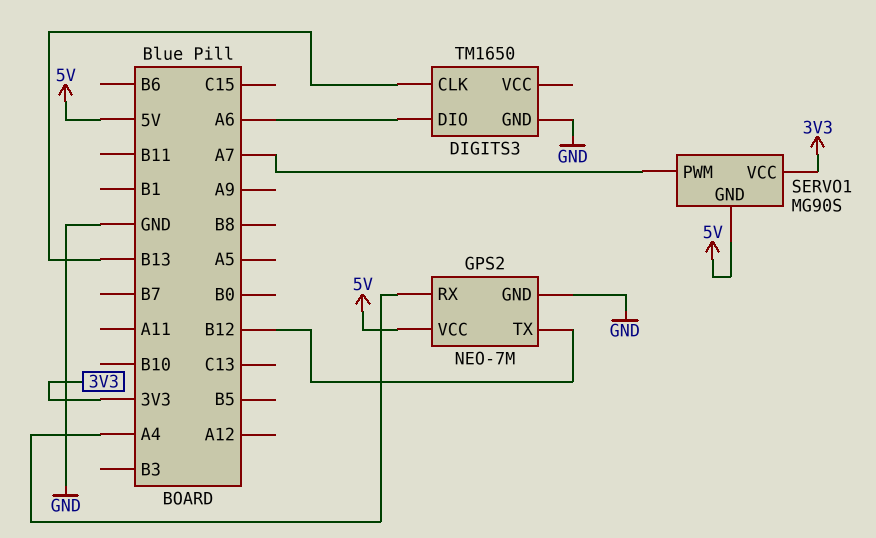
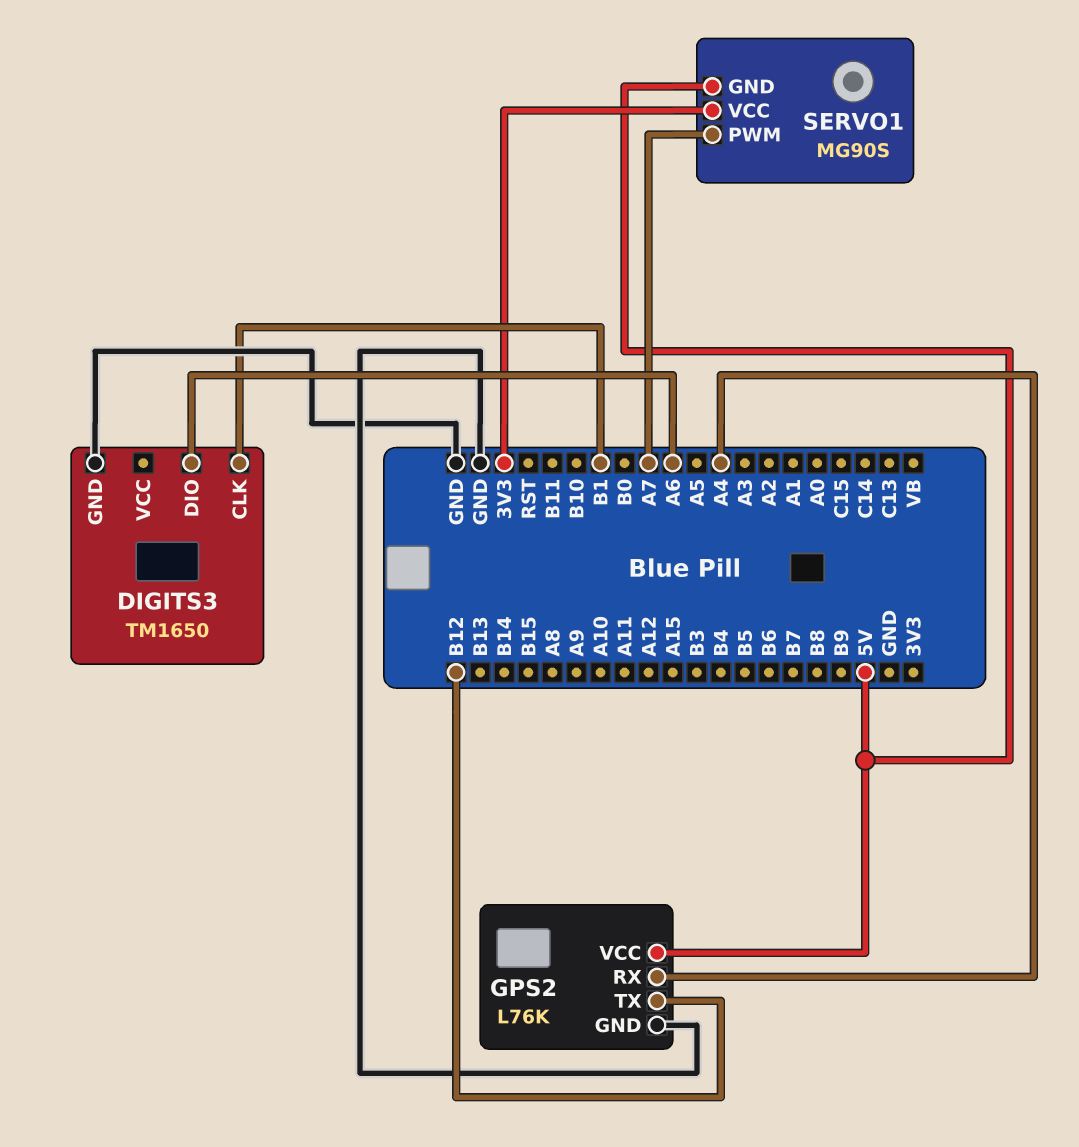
DIGITS3 pin CLK: B13 -> B1
GPS2: NEO-7M -> L76K

